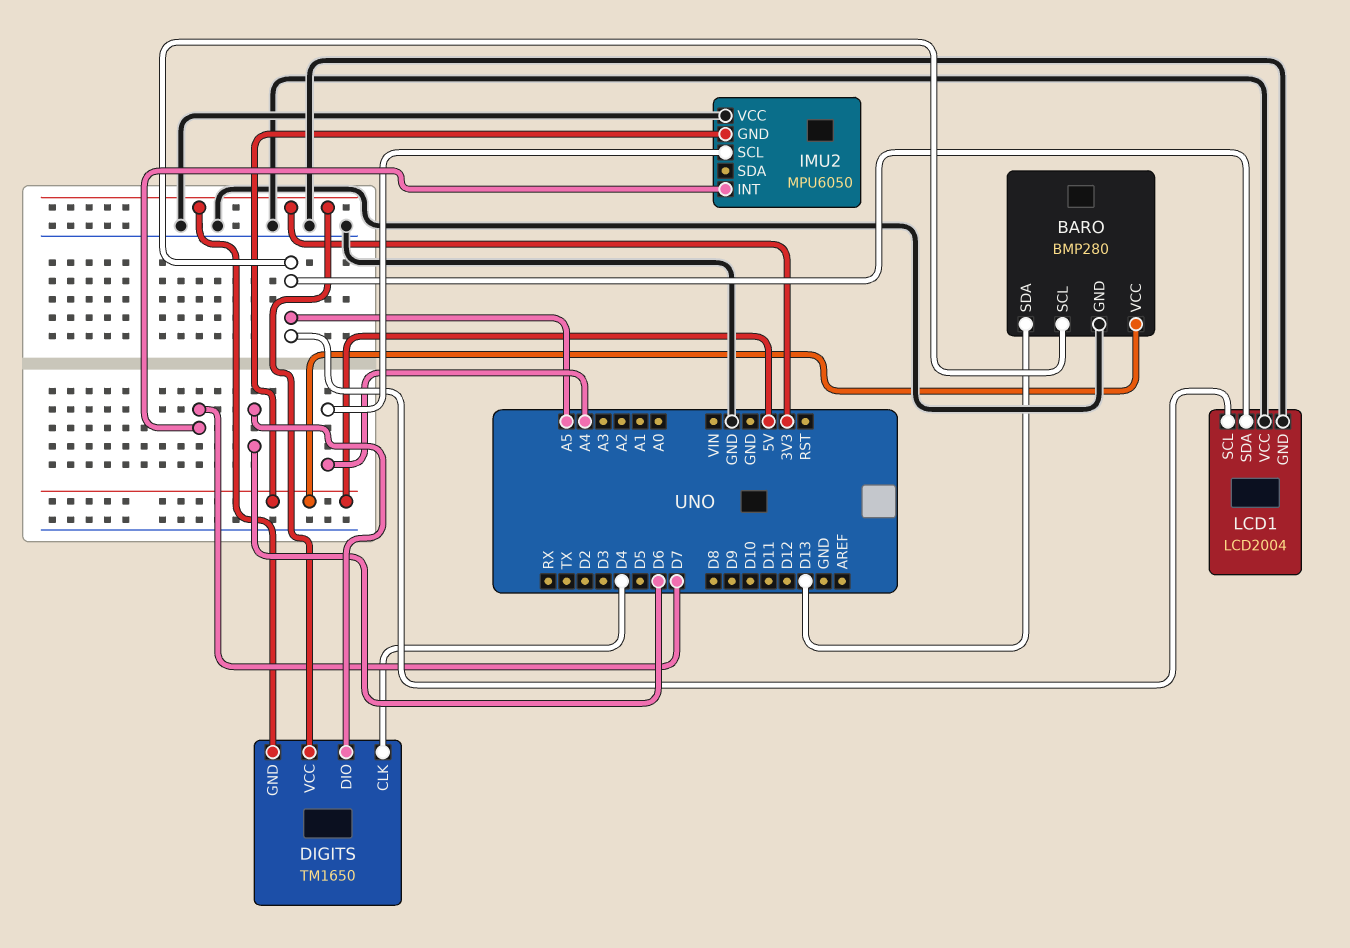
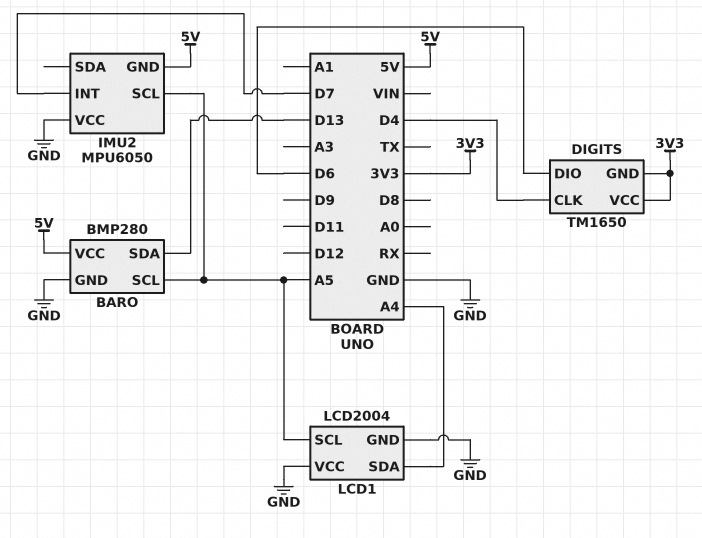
IMU2 pin SCL: A4 -> A5
LCD1 pin SDA: A5 -> A4

